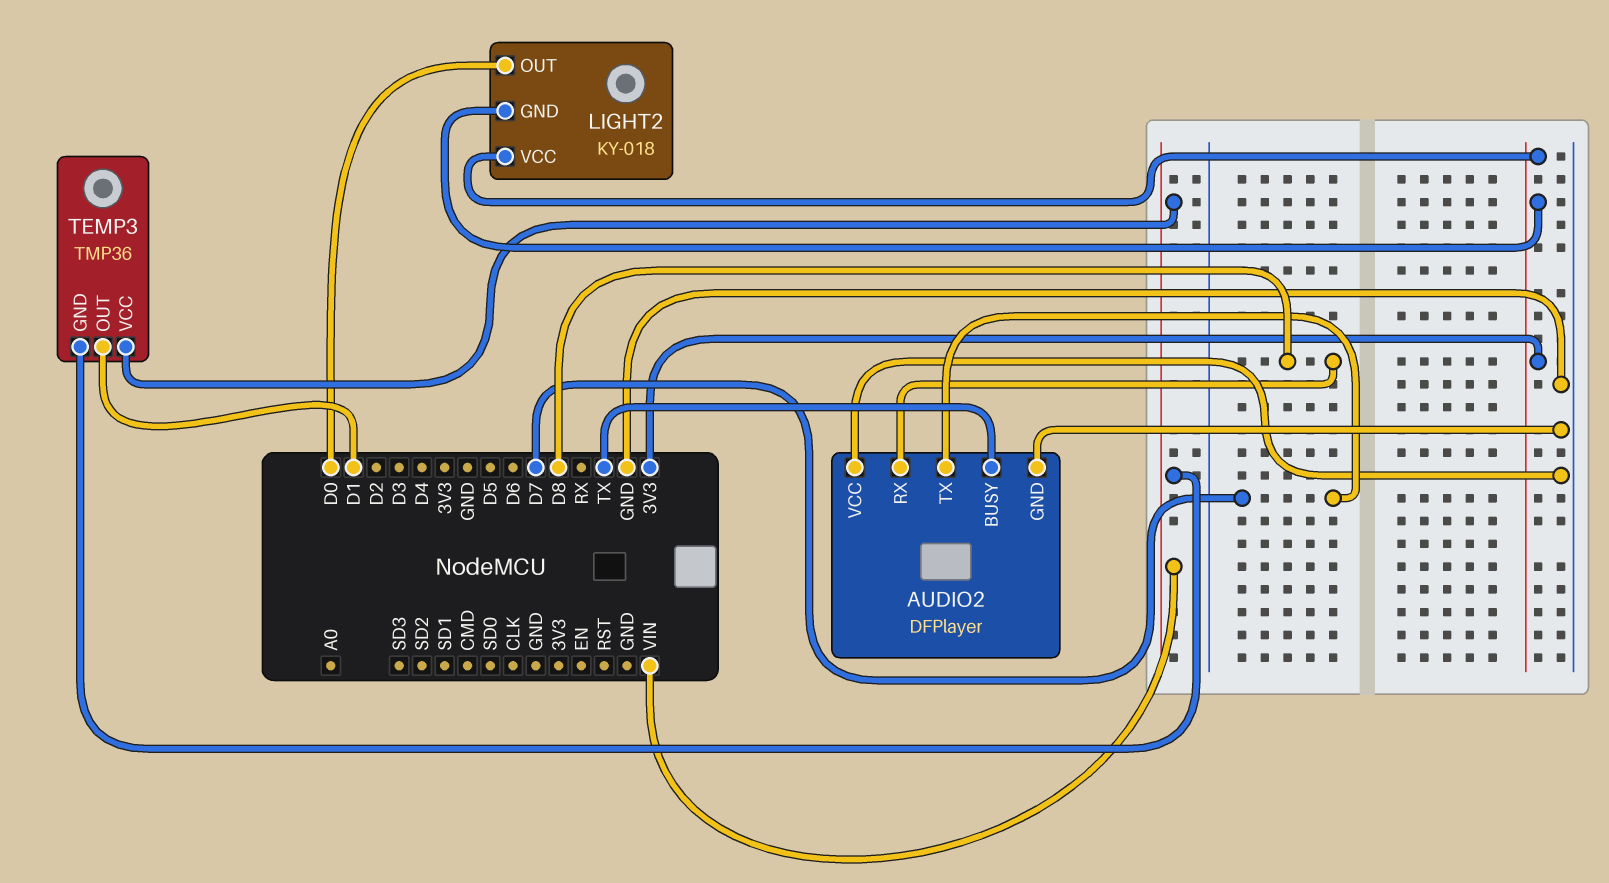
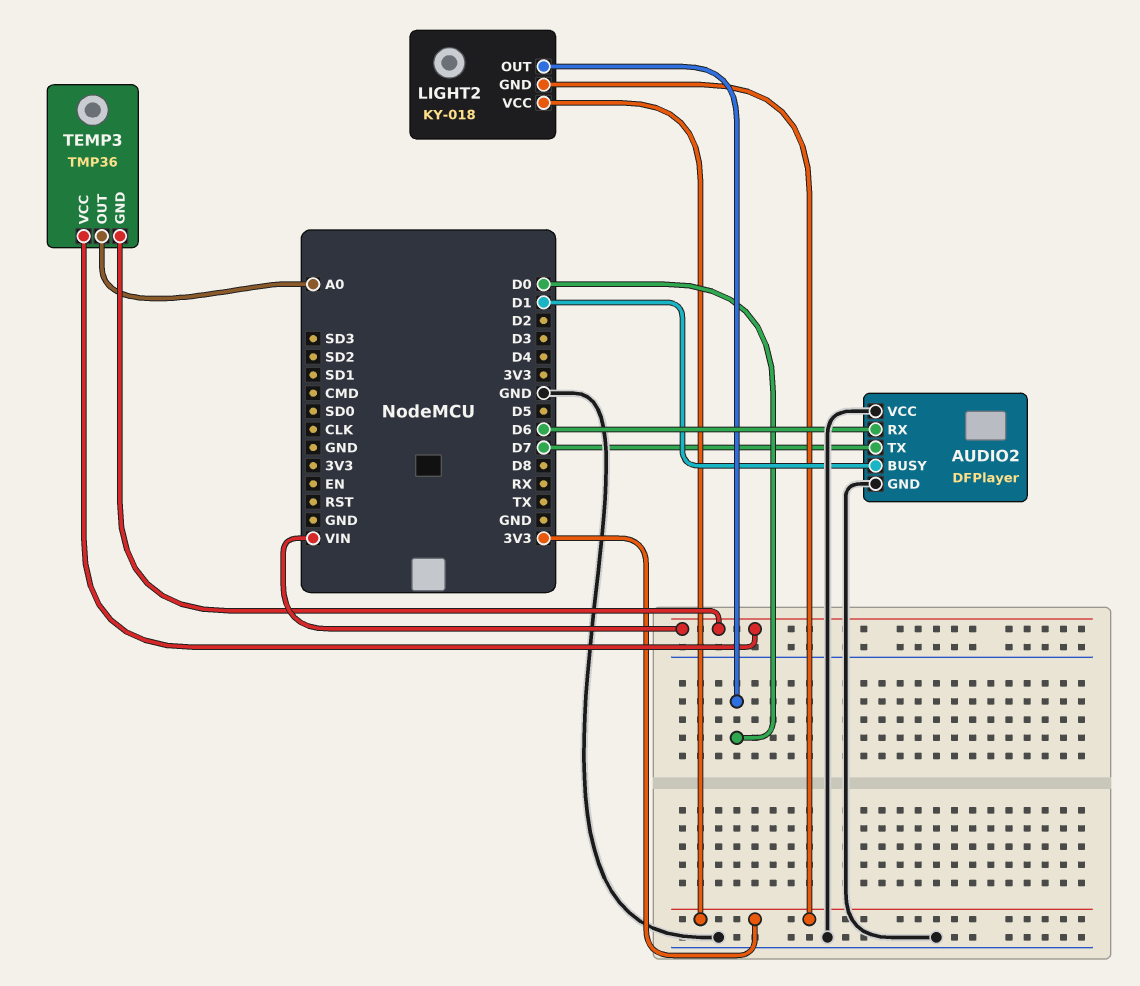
AUDIO2 pin BUSY: TX -> D1
AUDIO2 pin RX: D8 -> D6
TEMP3 pin OUT: D1 -> A0

